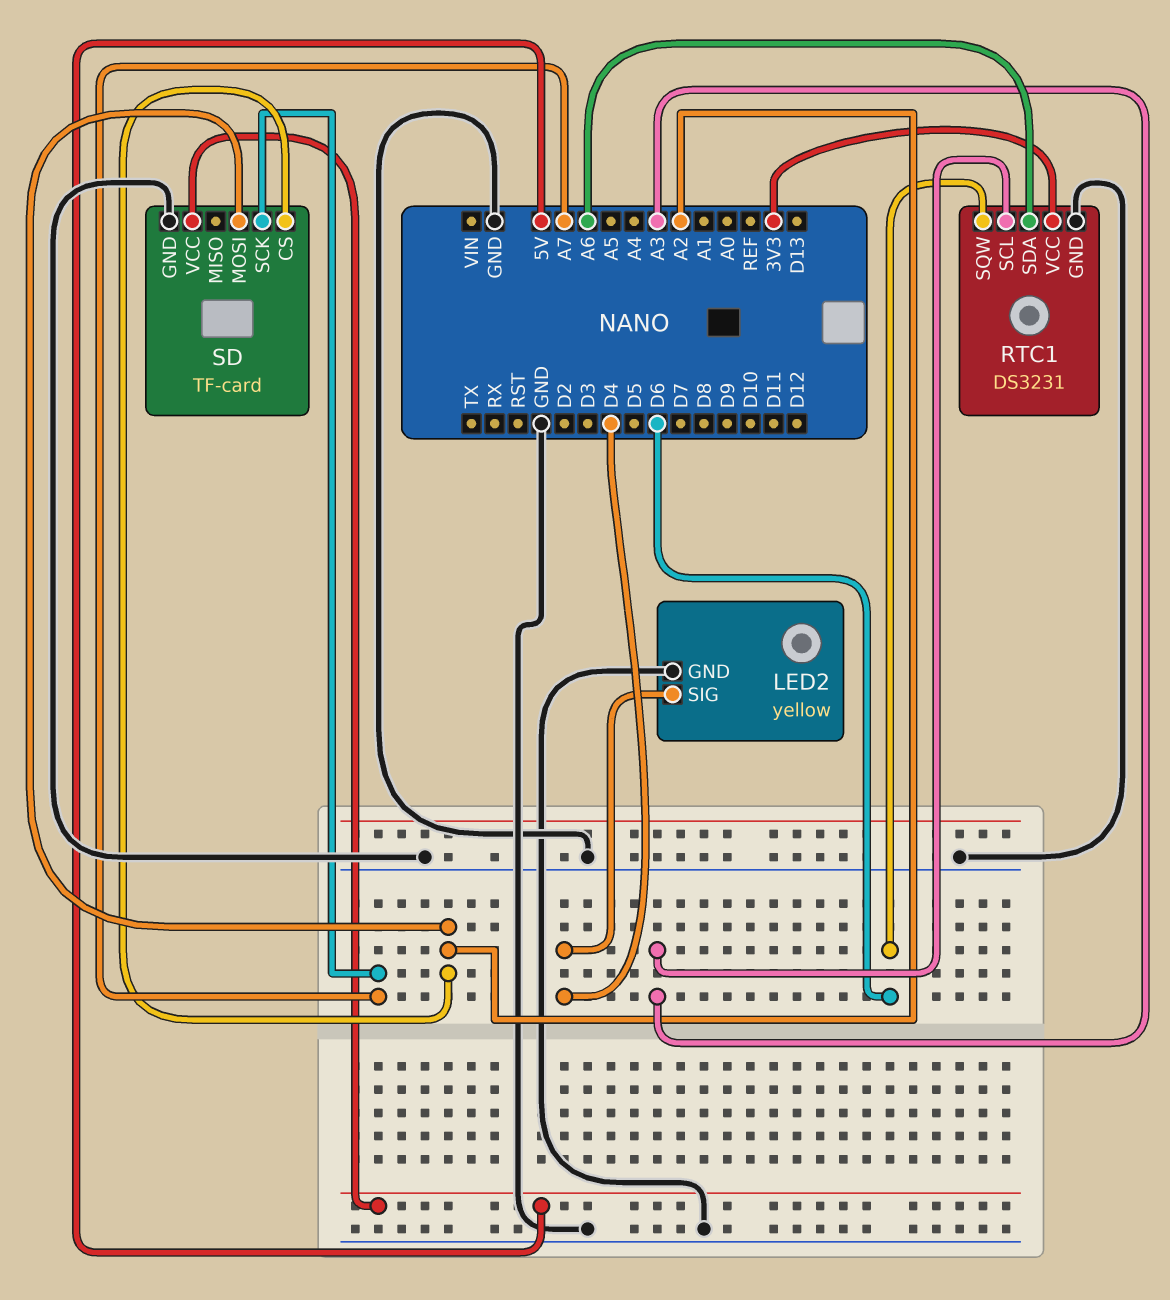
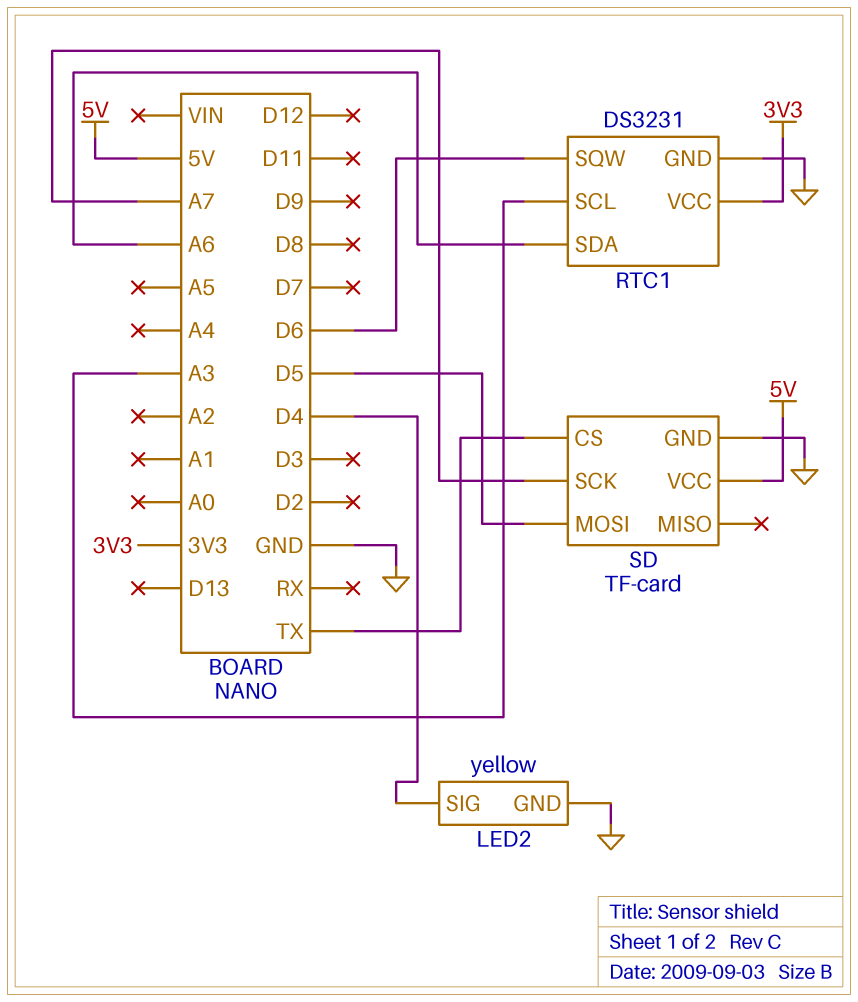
SD pin CS: A2 -> TX
SD pin MOSI: A2 -> D5

